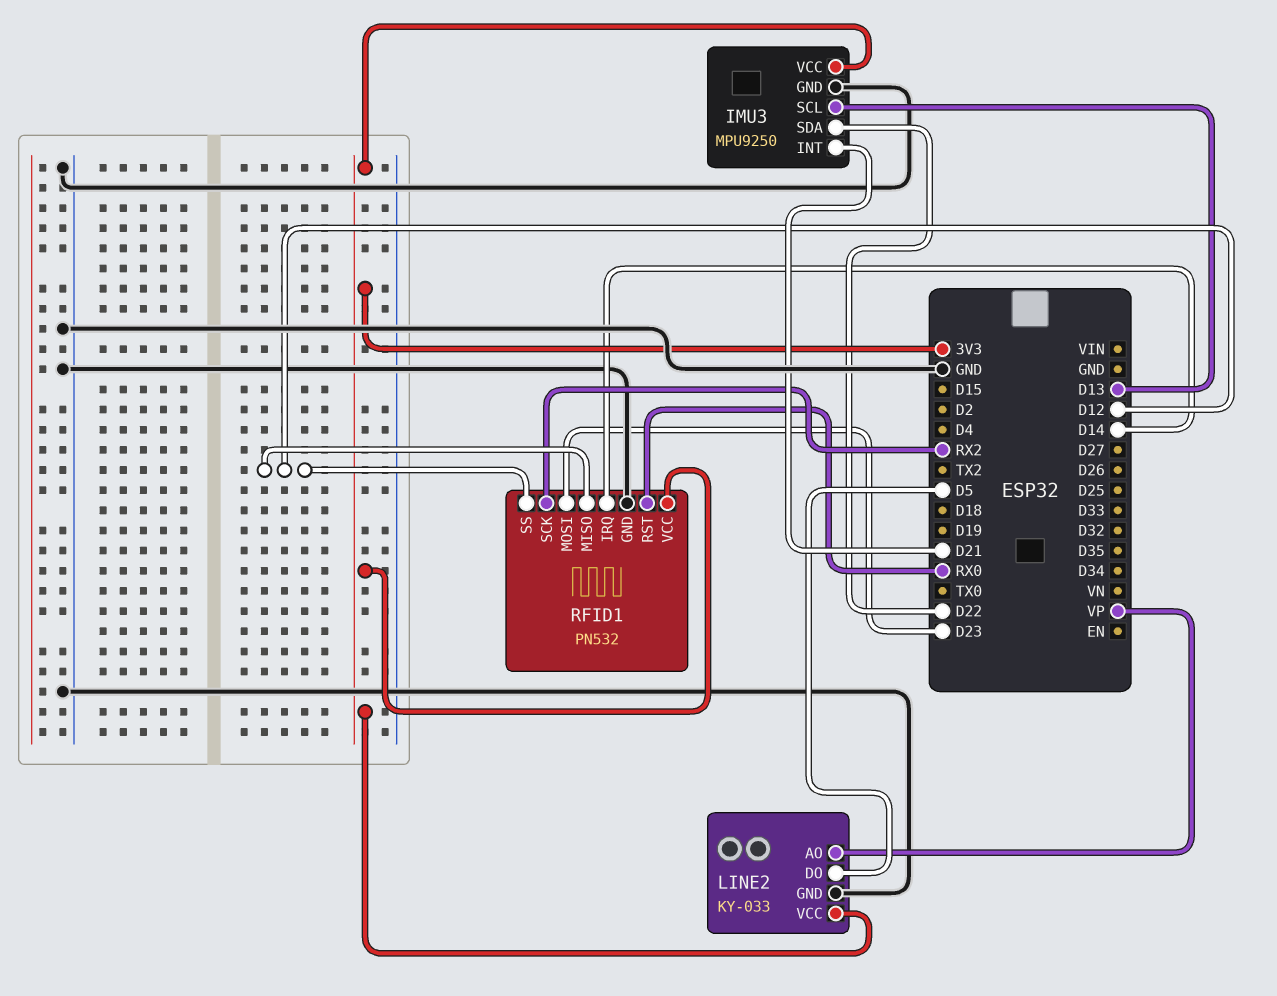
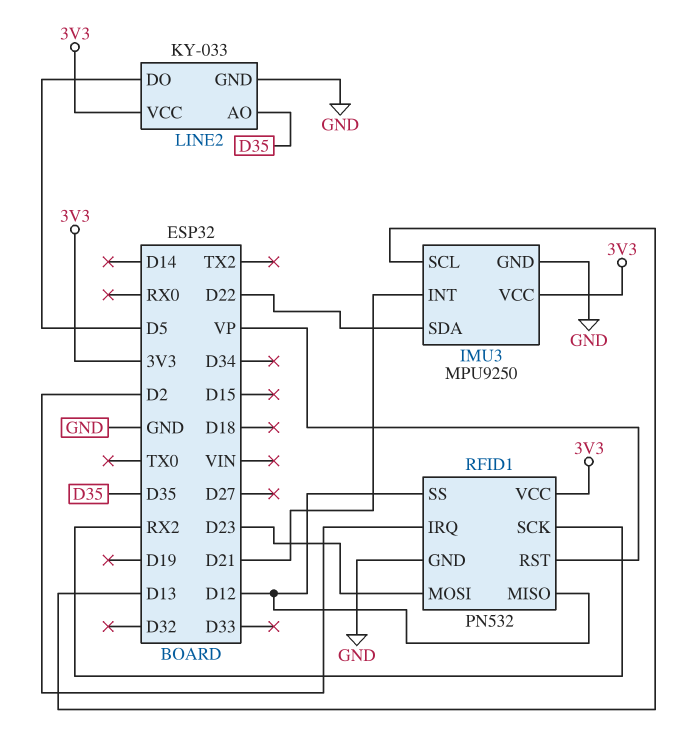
LINE2 pin AO: VP -> D35
RFID1 pin IRQ: D14 -> D2
RFID1 pin RST: RX0 -> VP

